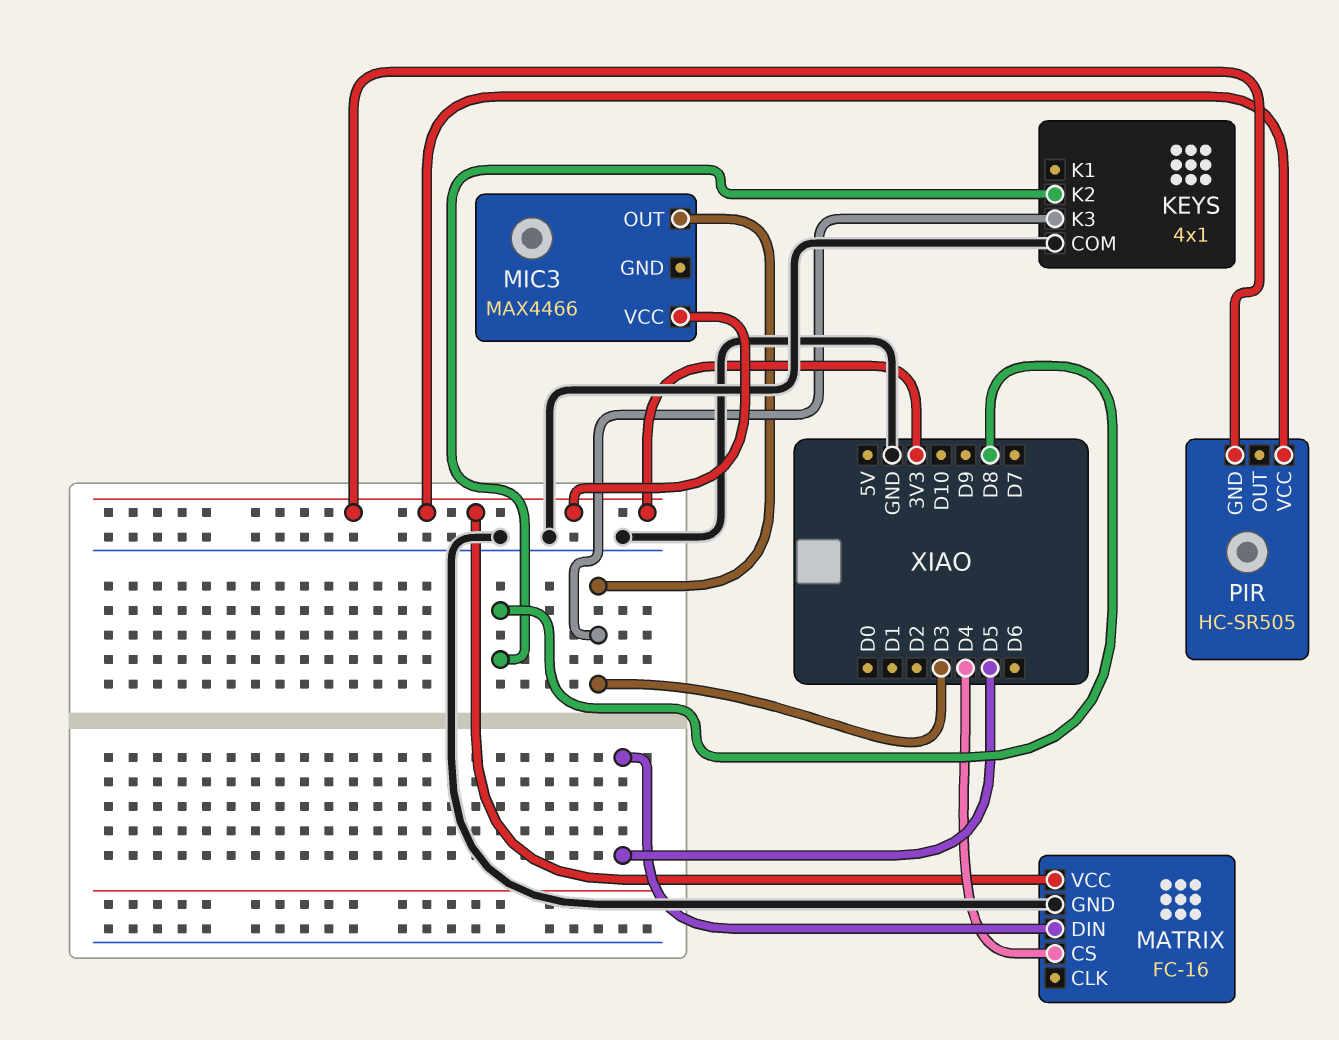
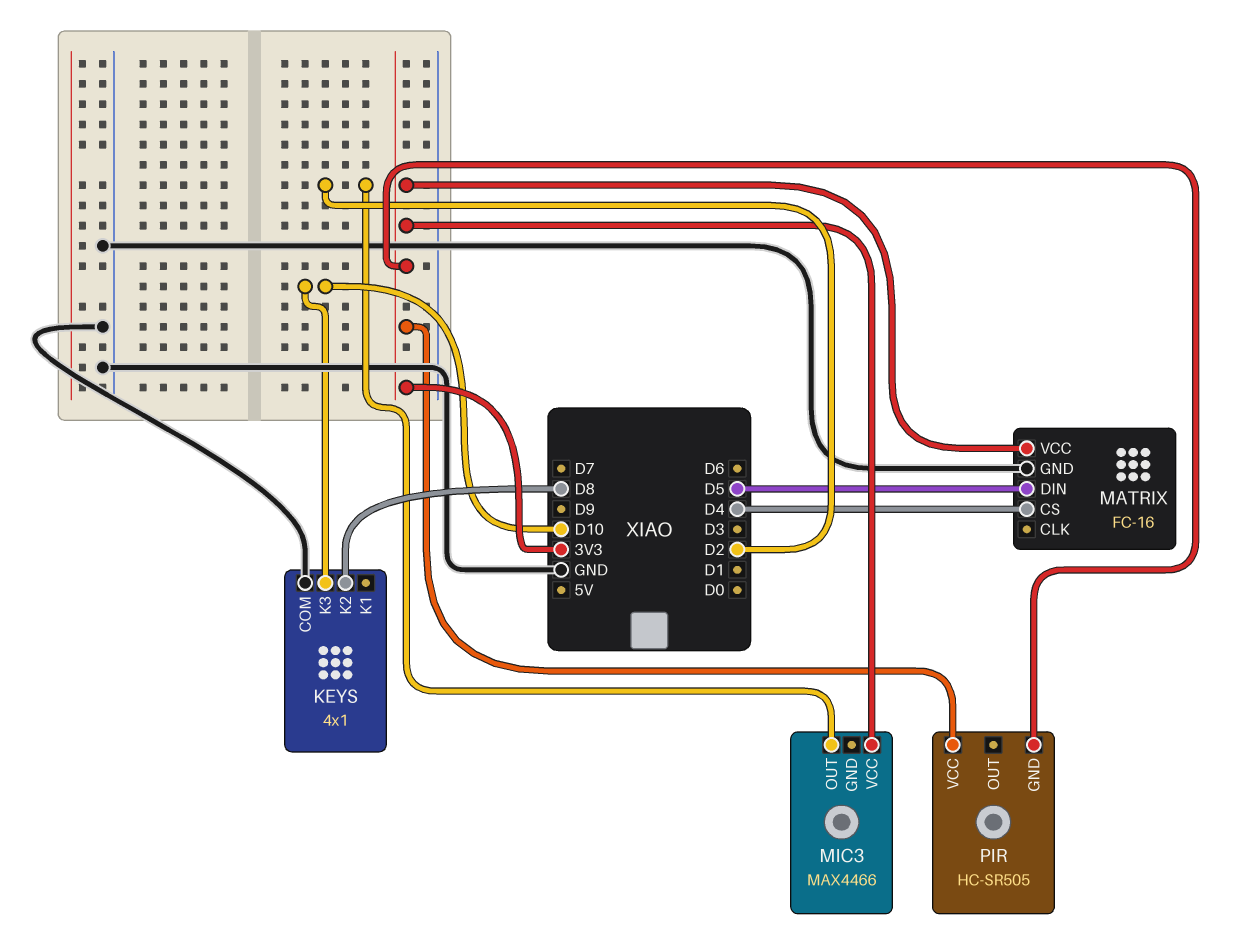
KEYS pin K3: D3 -> D10
MIC3 pin OUT: D3 -> D2

